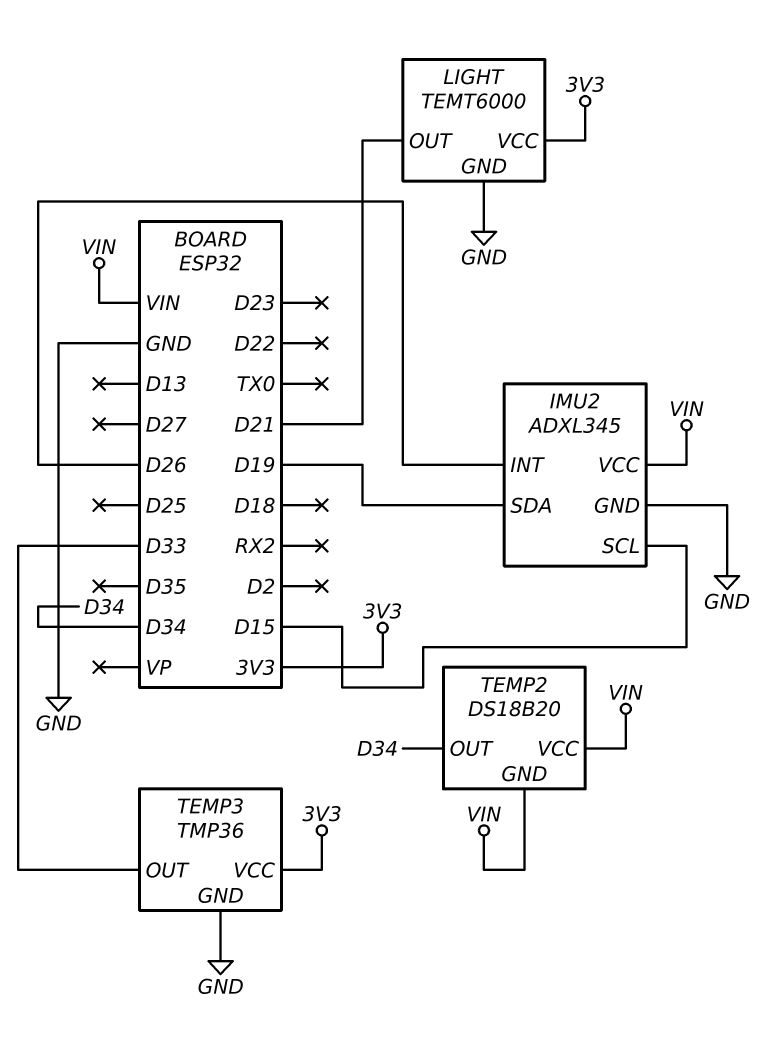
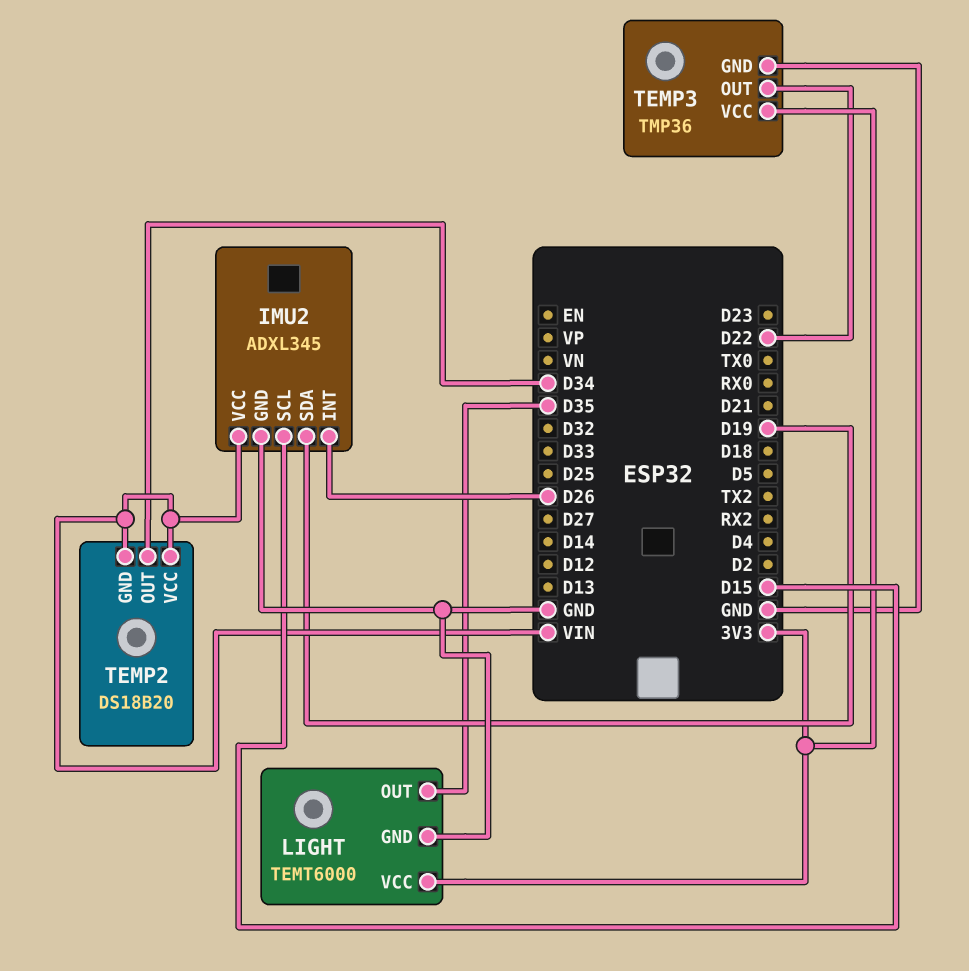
LIGHT pin OUT: D21 -> D35
TEMP3 pin OUT: D33 -> D22

